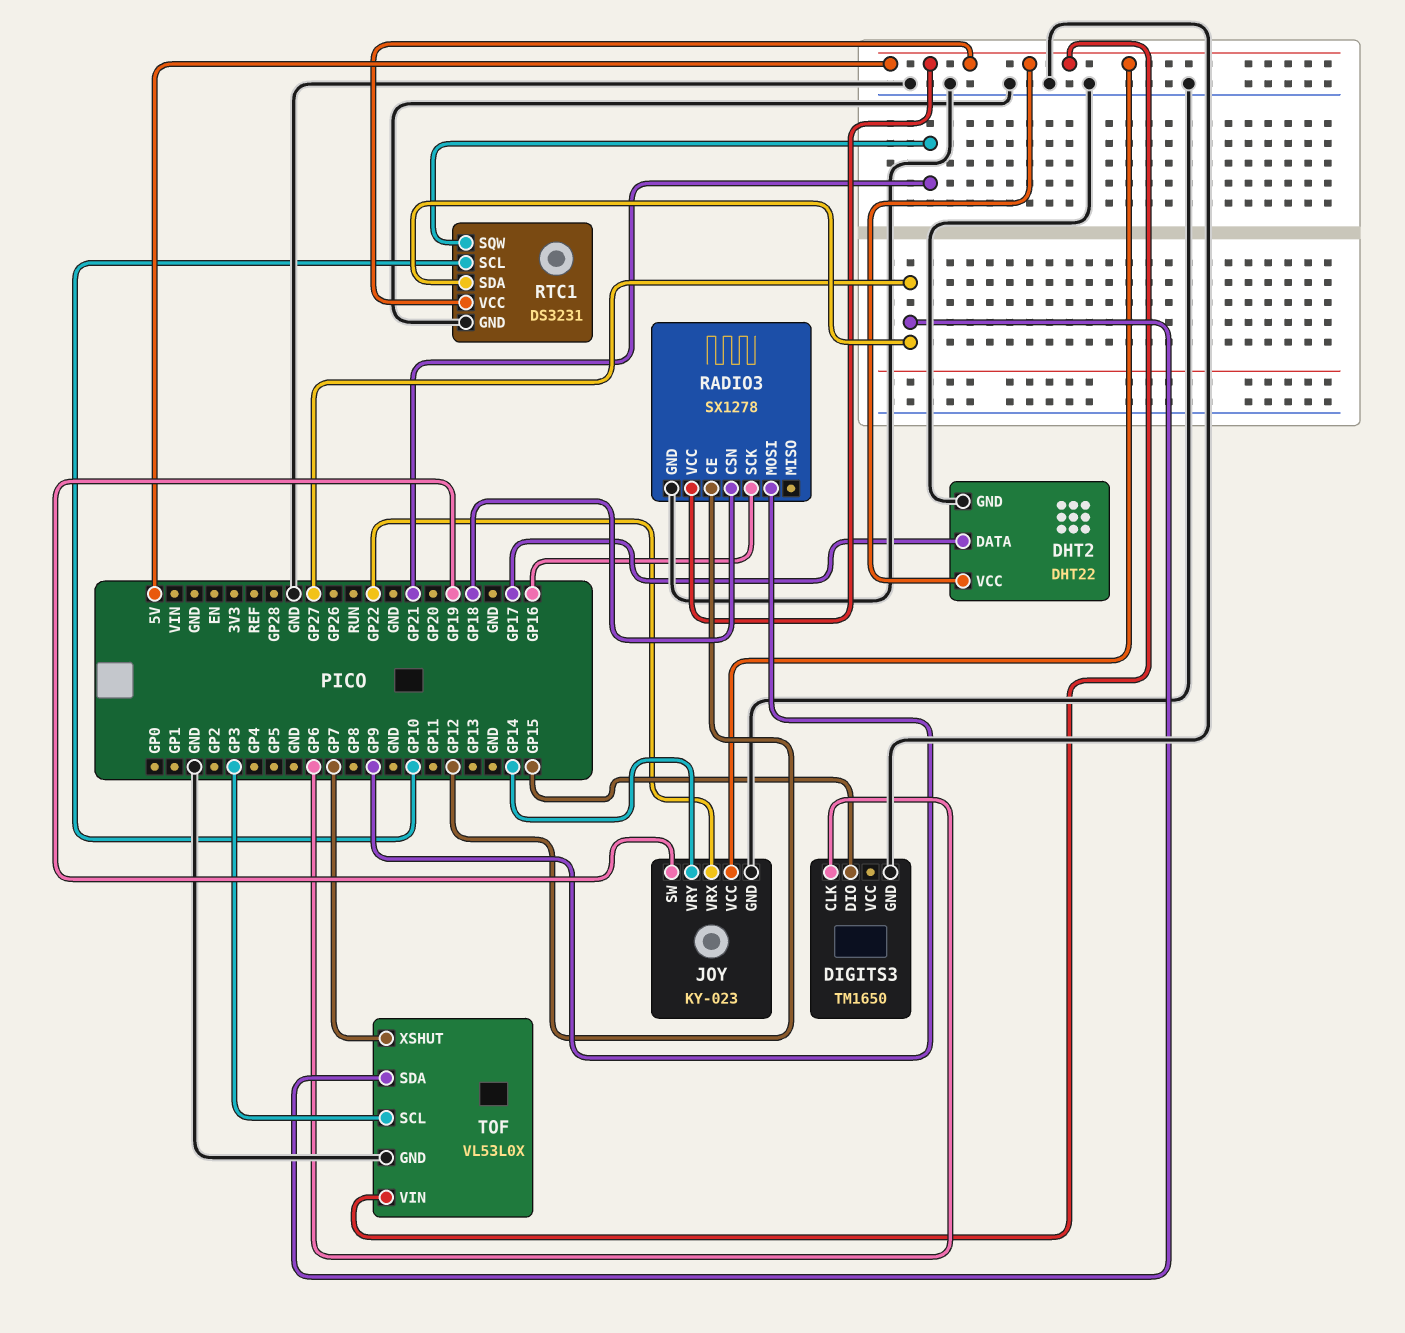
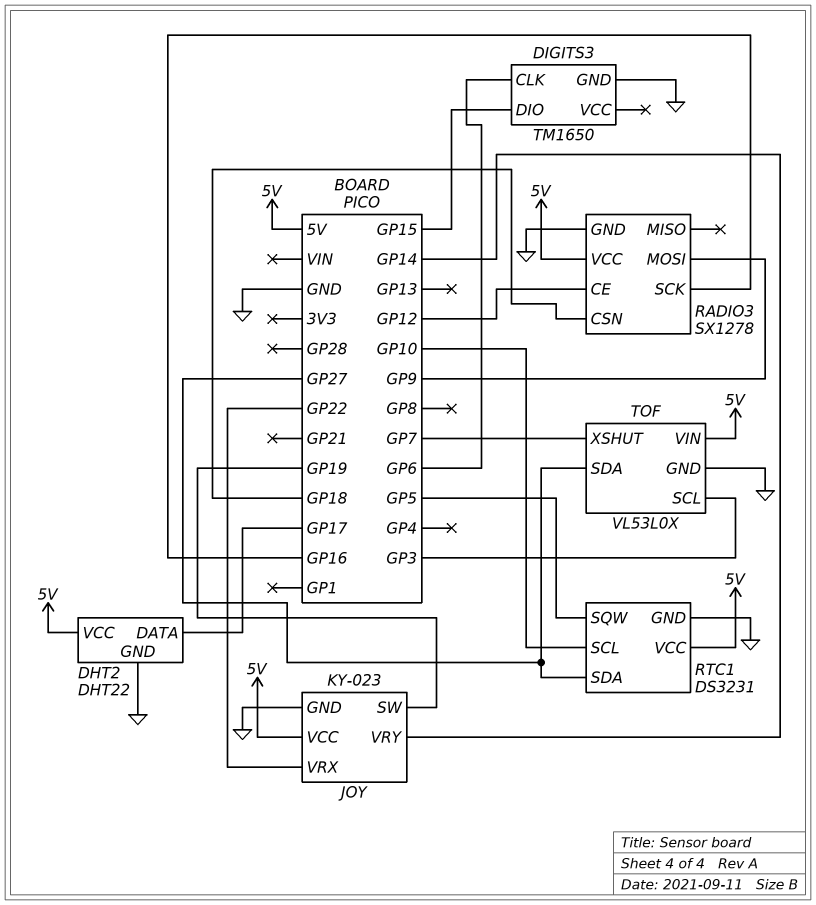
RTC1 pin SQW: GP21 -> GP5

